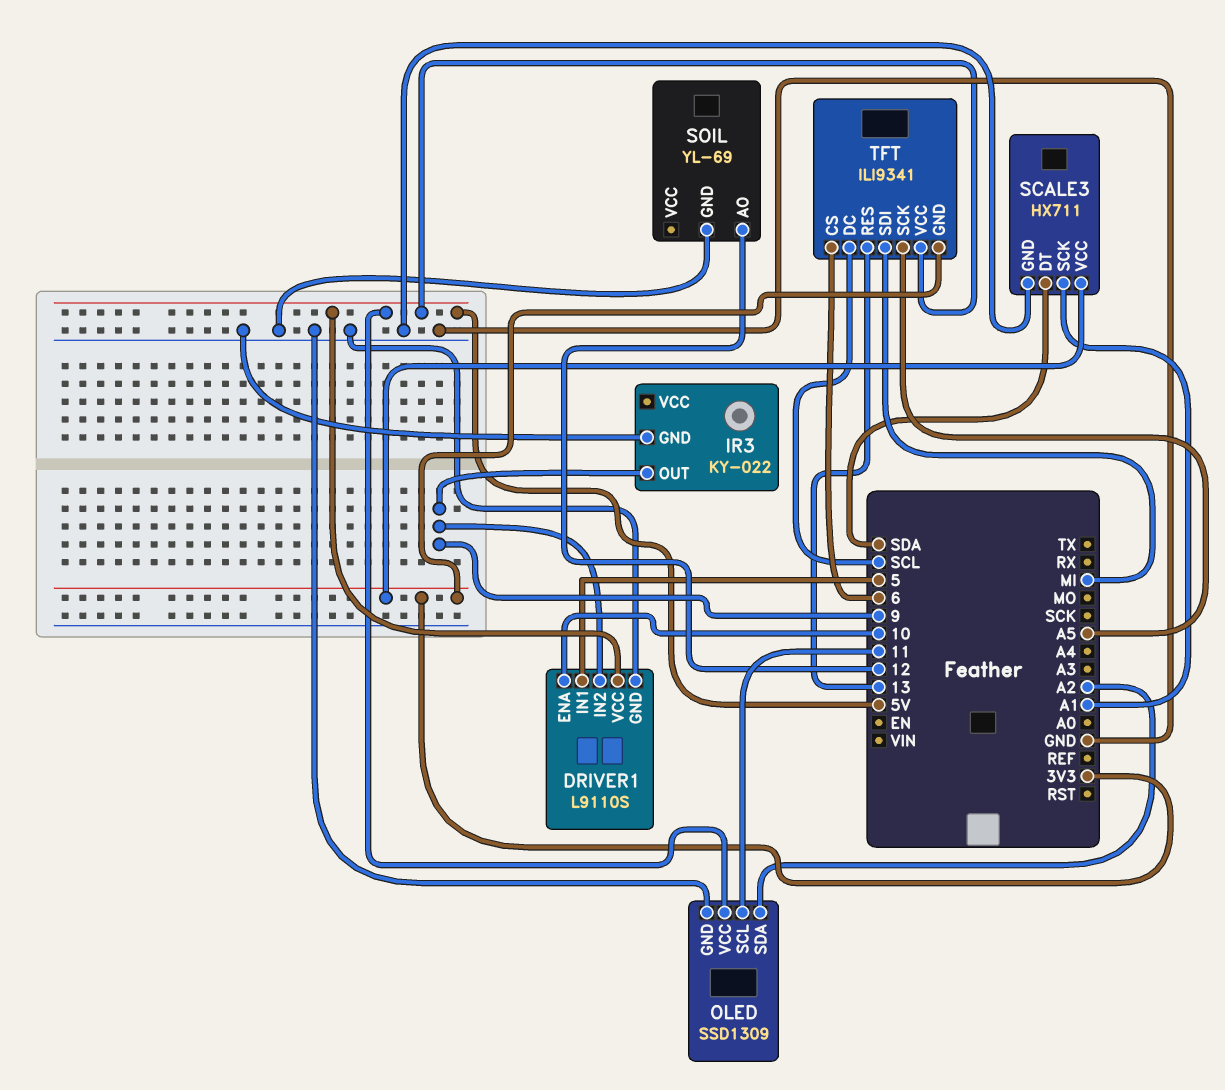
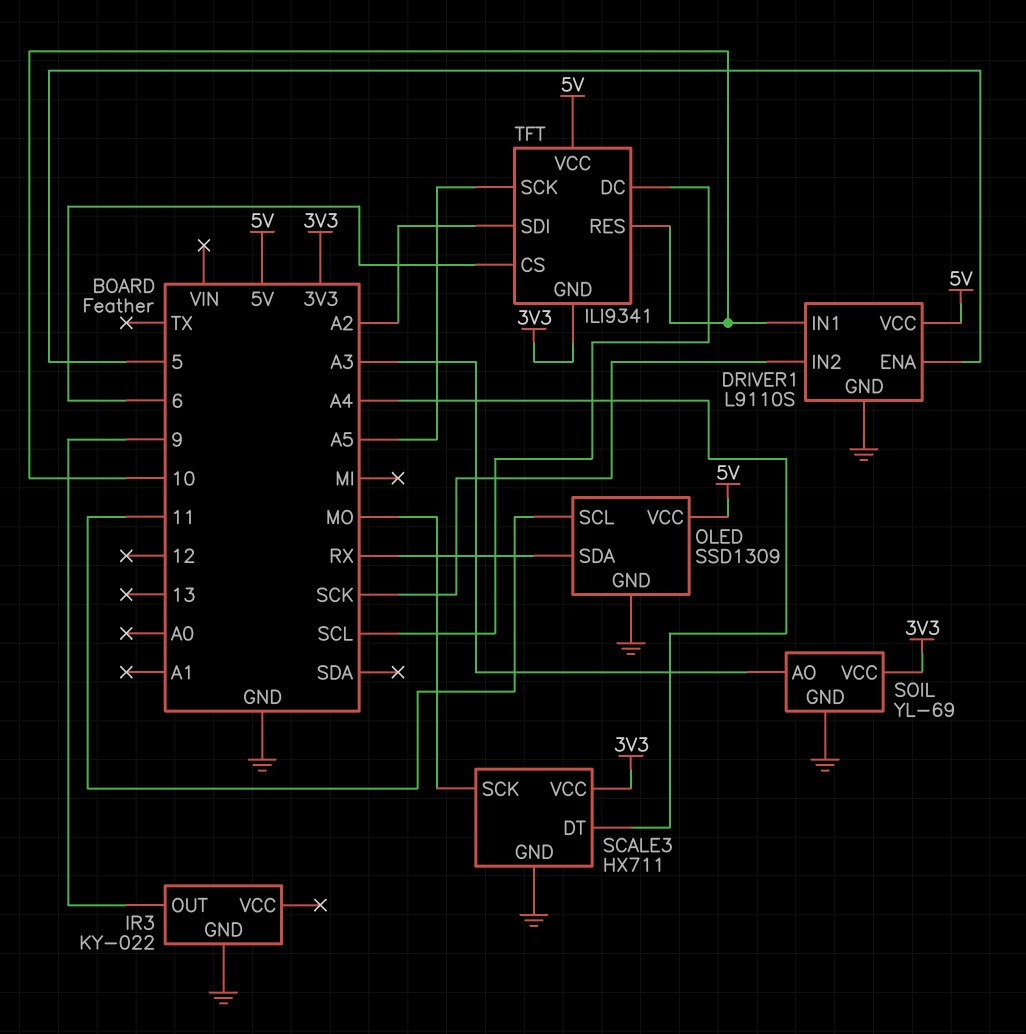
DRIVER1 pin ENA: 10 -> 5
DRIVER1 pin IN1: 5 -> 10
DRIVER1 pin IN2: 9 -> SCK
OLED pin SDA: A2 -> RX
SCALE3 pin DT: SDA -> A4
SCALE3 pin SCK: A1 -> MO
SOIL pin AO: 12 -> A3
SOIL pin VCC: none -> 3V3
TFT pin RES: 13 -> 10
TFT pin SDI: MI -> A2

